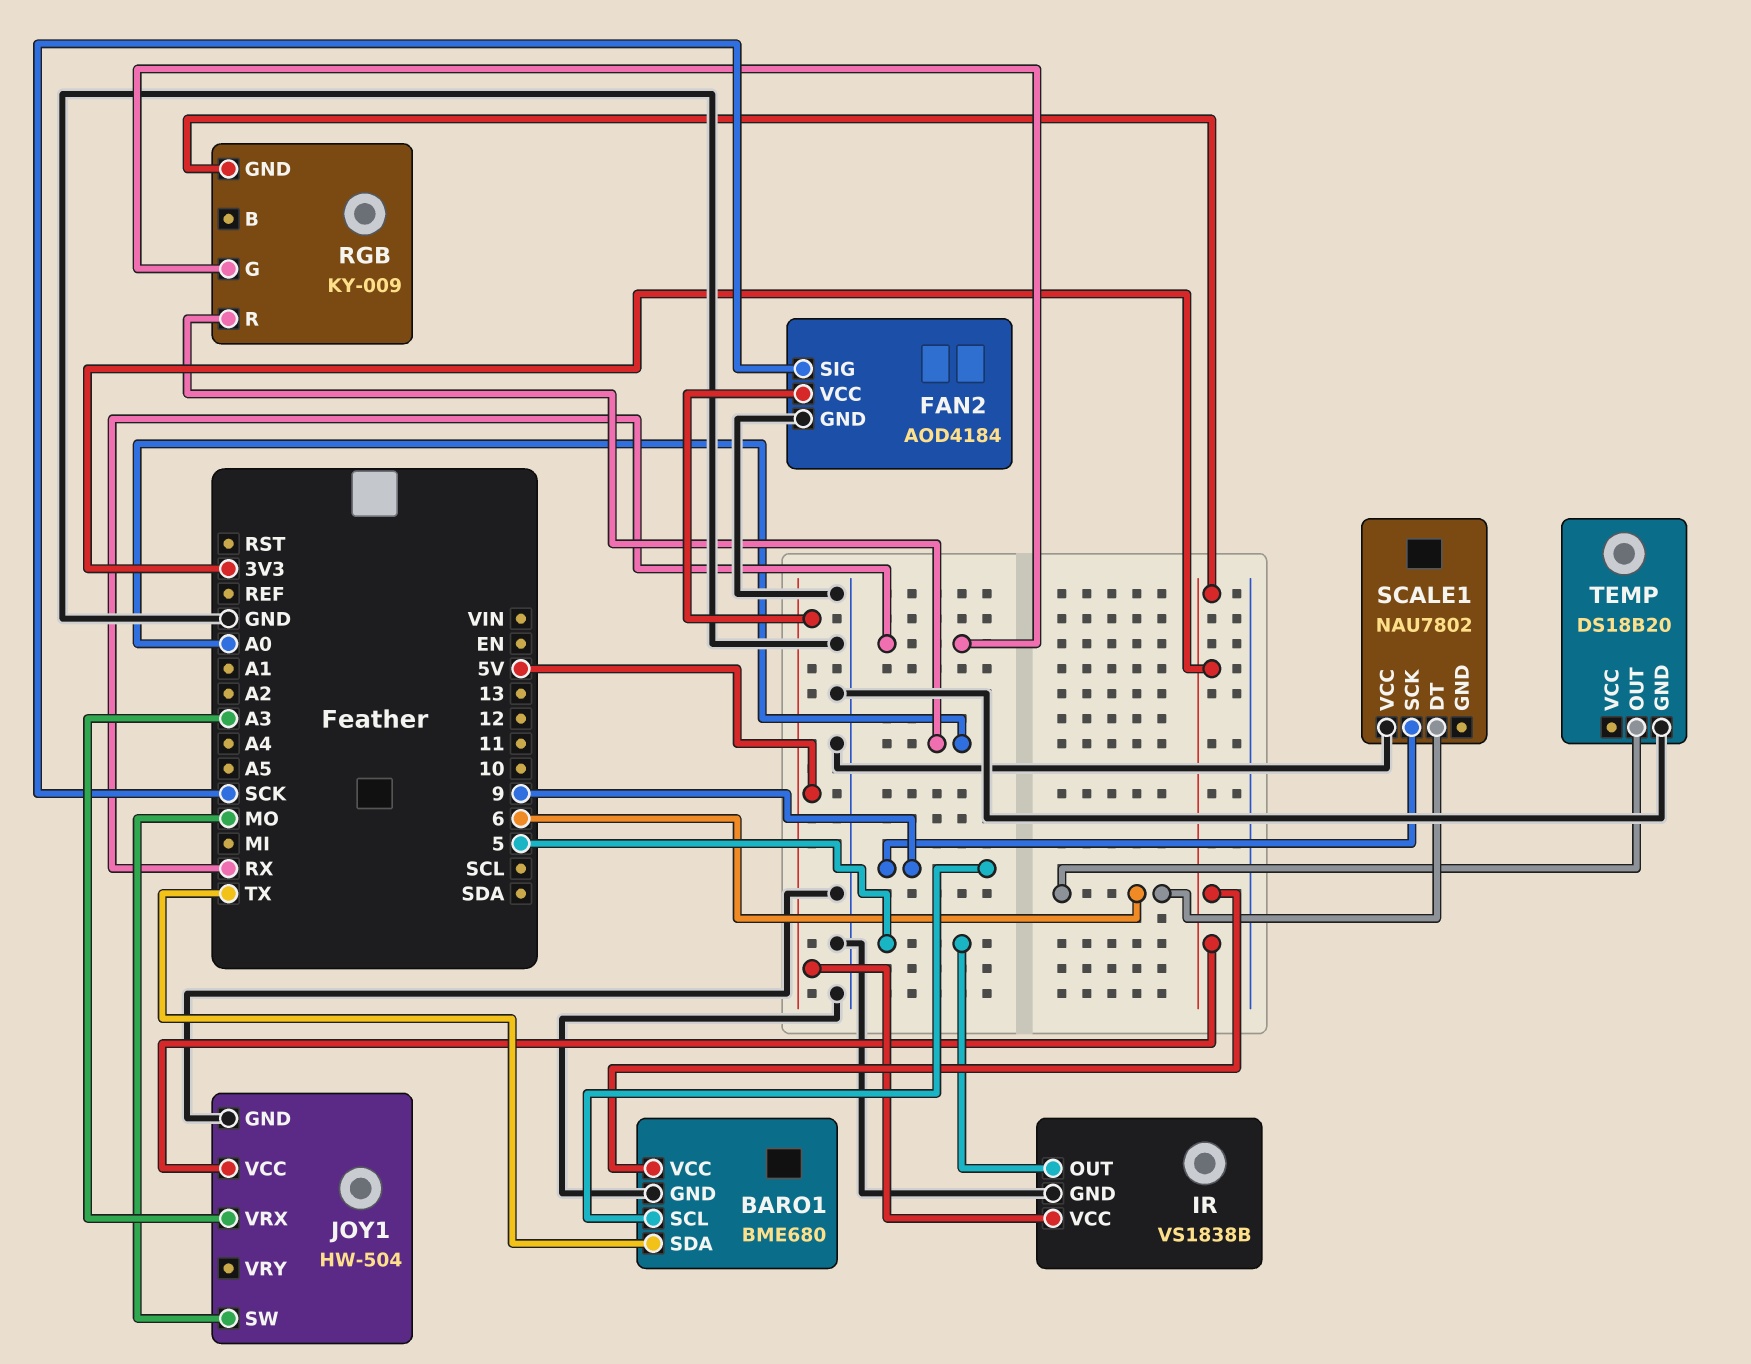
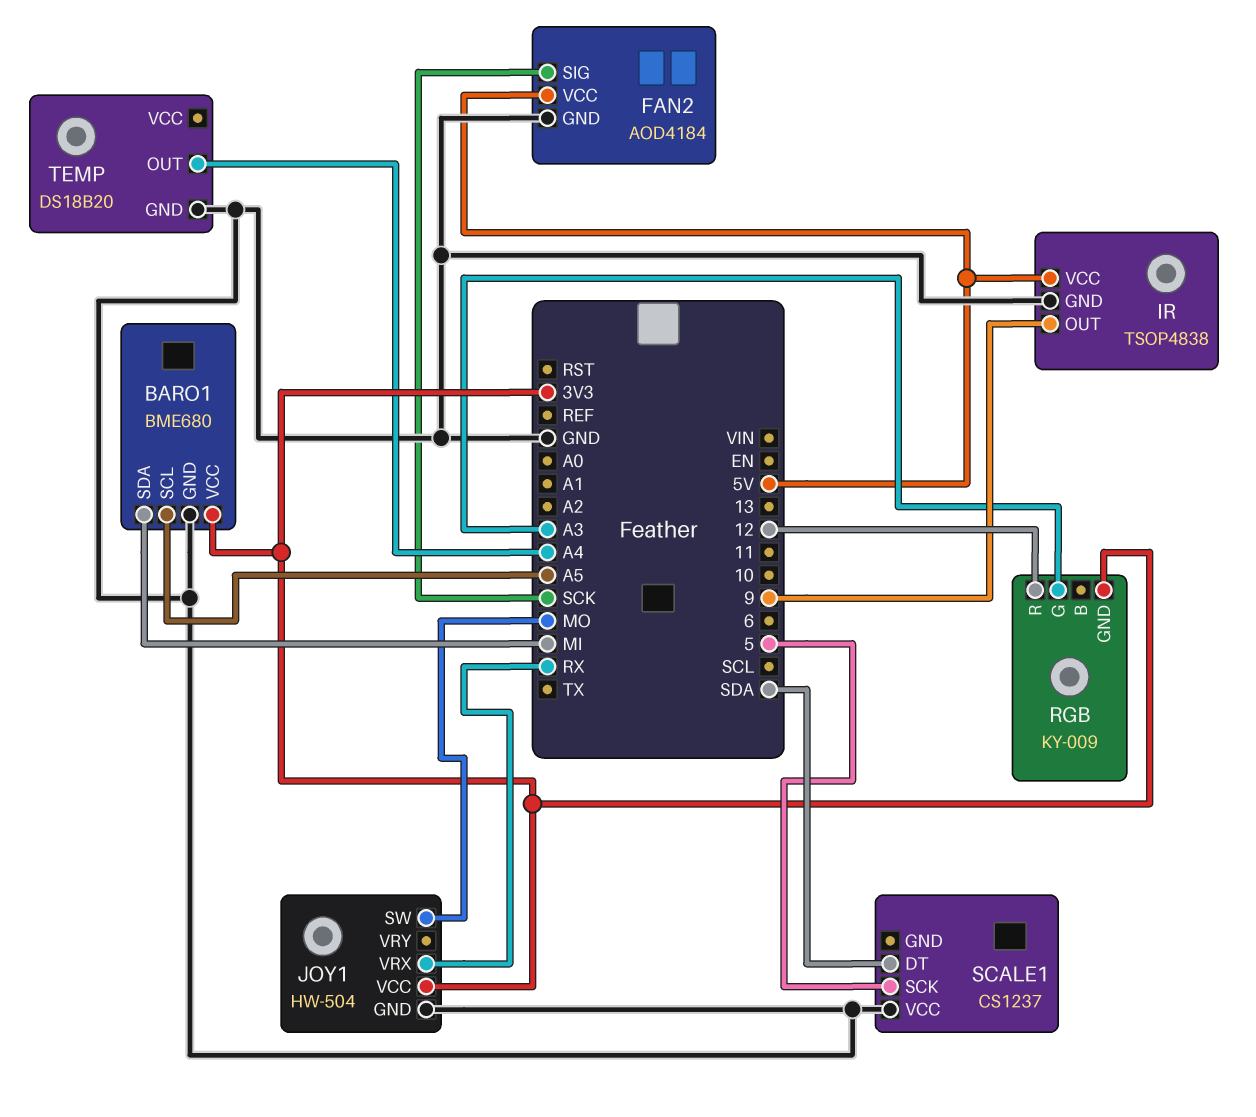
BARO1 pin SCL: 9 -> A5
BARO1 pin SDA: TX -> MI
IR: VS1838B -> TSOP4838
IR pin OUT: 5 -> 9
JOY1 pin VRX: A3 -> RX
RGB pin G: RX -> A3
RGB pin R: A0 -> 12
SCALE1: NAU7802 -> CS1237
SCALE1 pin DT: 6 -> SDA
SCALE1 pin SCK: 9 -> 5
TEMP pin OUT: 6 -> A4

